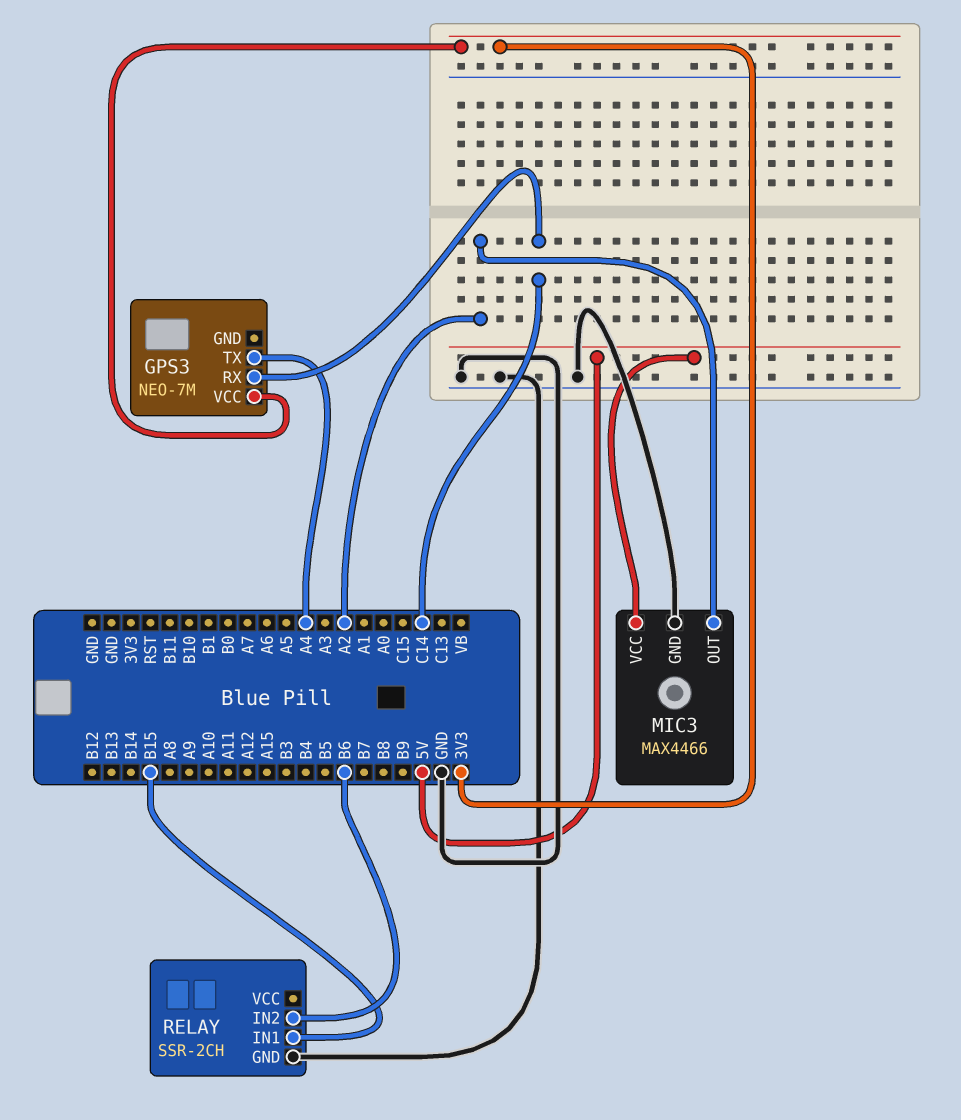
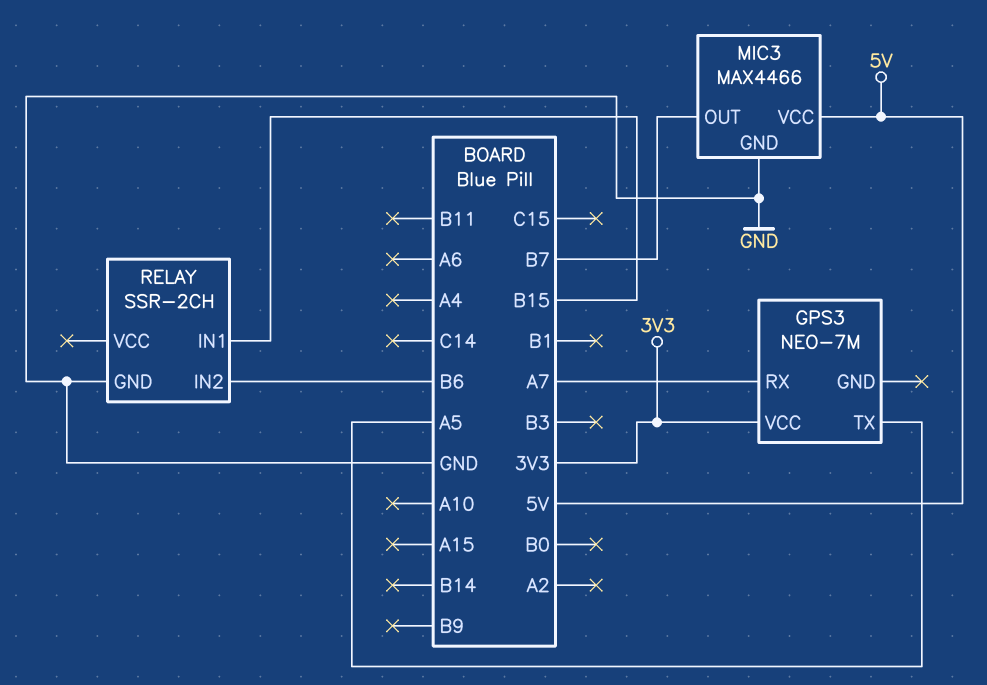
GPS3 pin RX: C14 -> A7
GPS3 pin TX: A4 -> A5
MIC3 pin OUT: A2 -> B7

